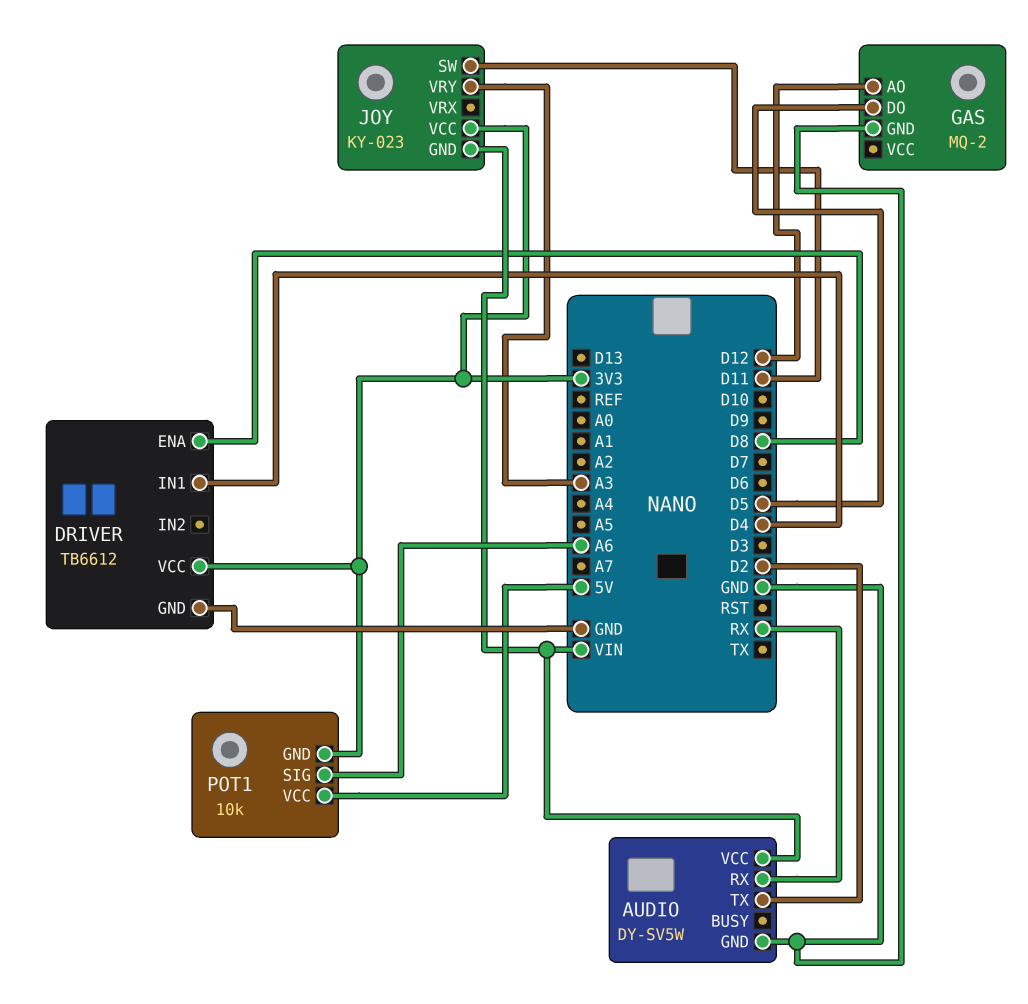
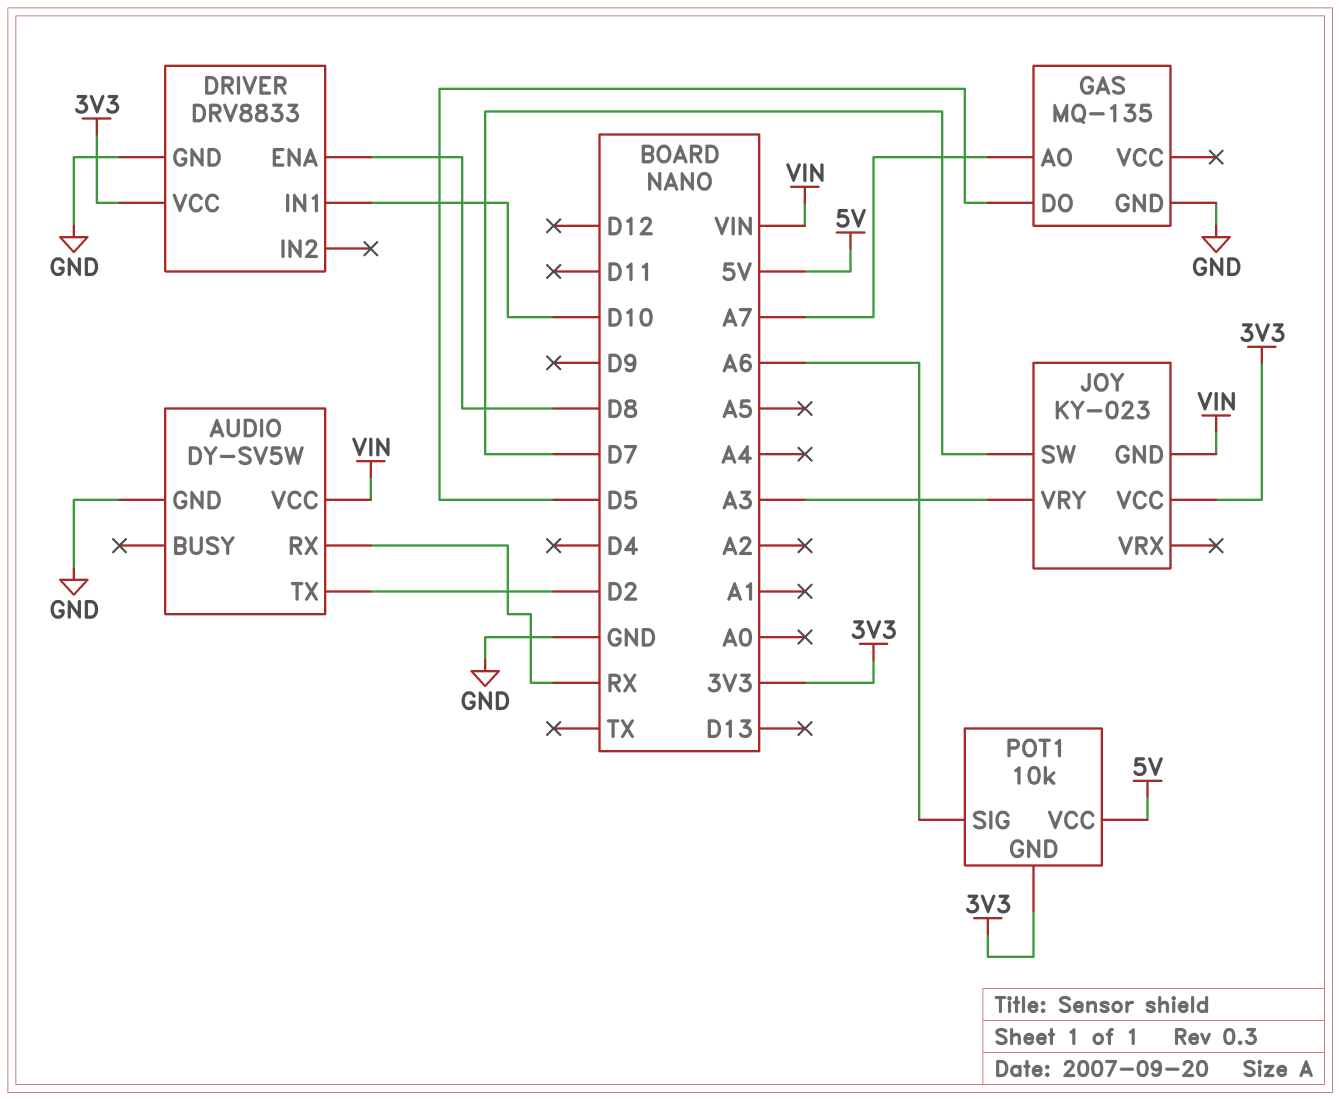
DRIVER: TB6612 -> DRV8833
DRIVER pin IN1: D4 -> D10
GAS: MQ-2 -> MQ-135
GAS pin AO: D12 -> A7
JOY pin SW: D11 -> D7

